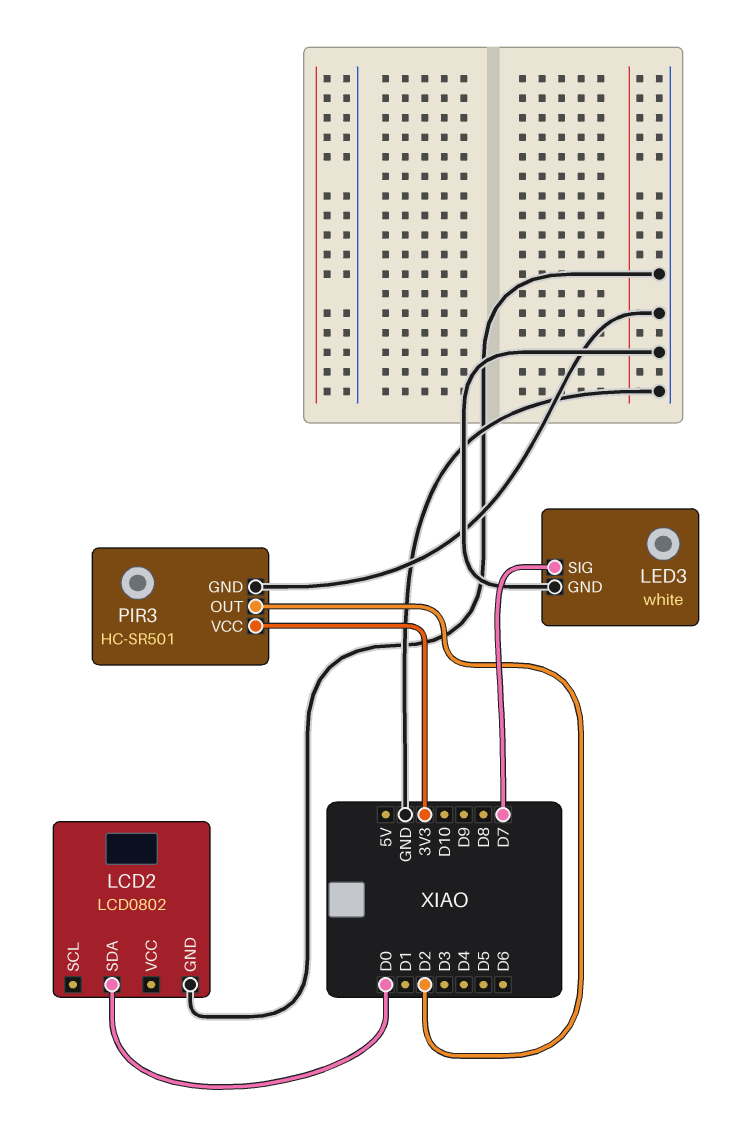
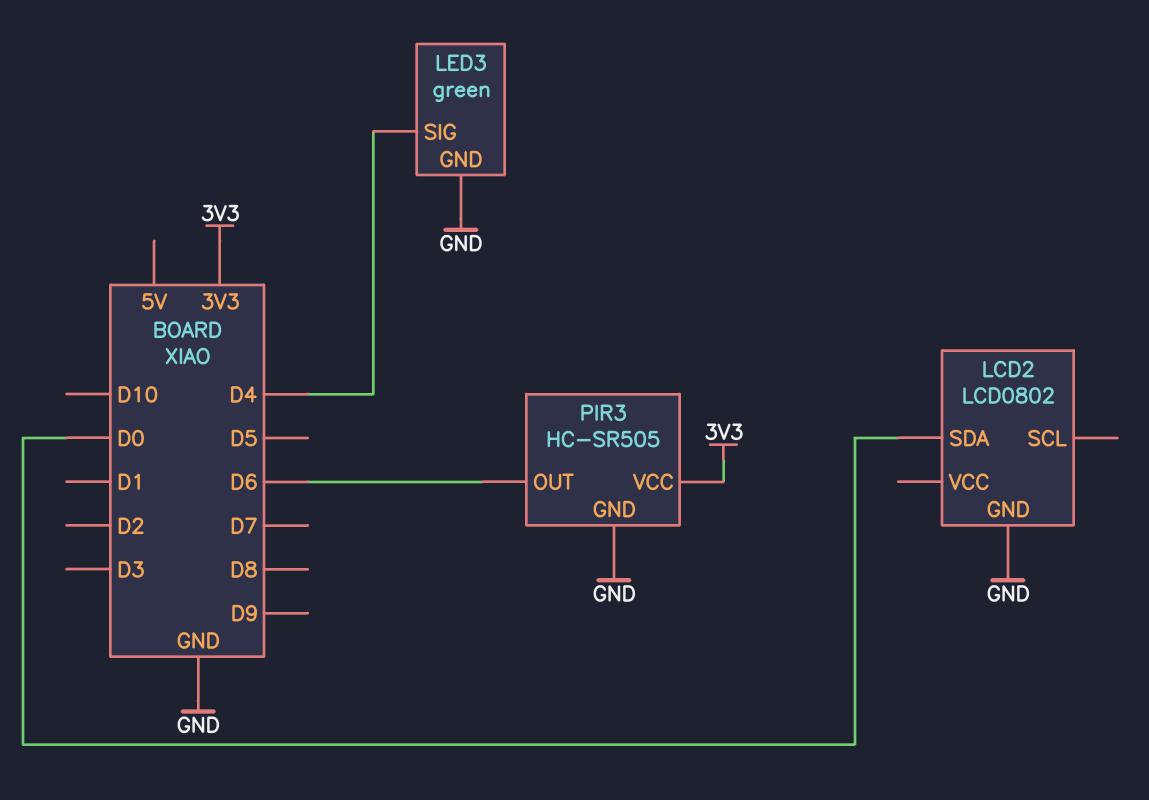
LED3: white -> green
LED3 pin SIG: D7 -> D4
PIR3: HC-SR501 -> HC-SR505
PIR3 pin OUT: D2 -> D6

